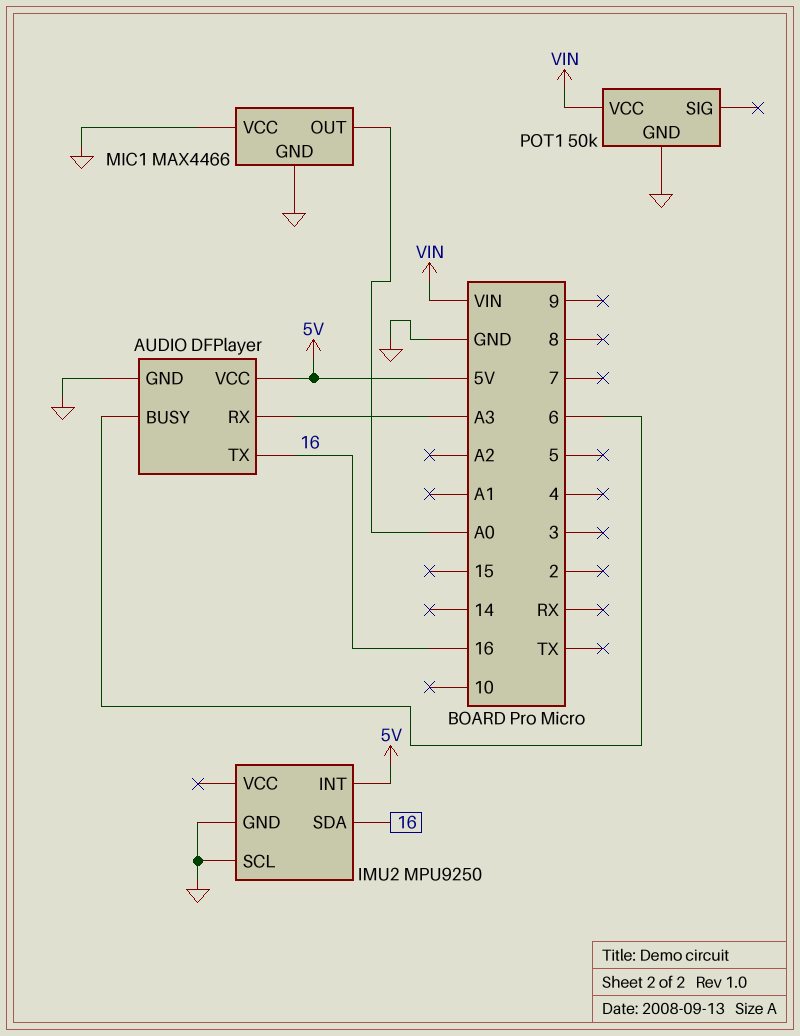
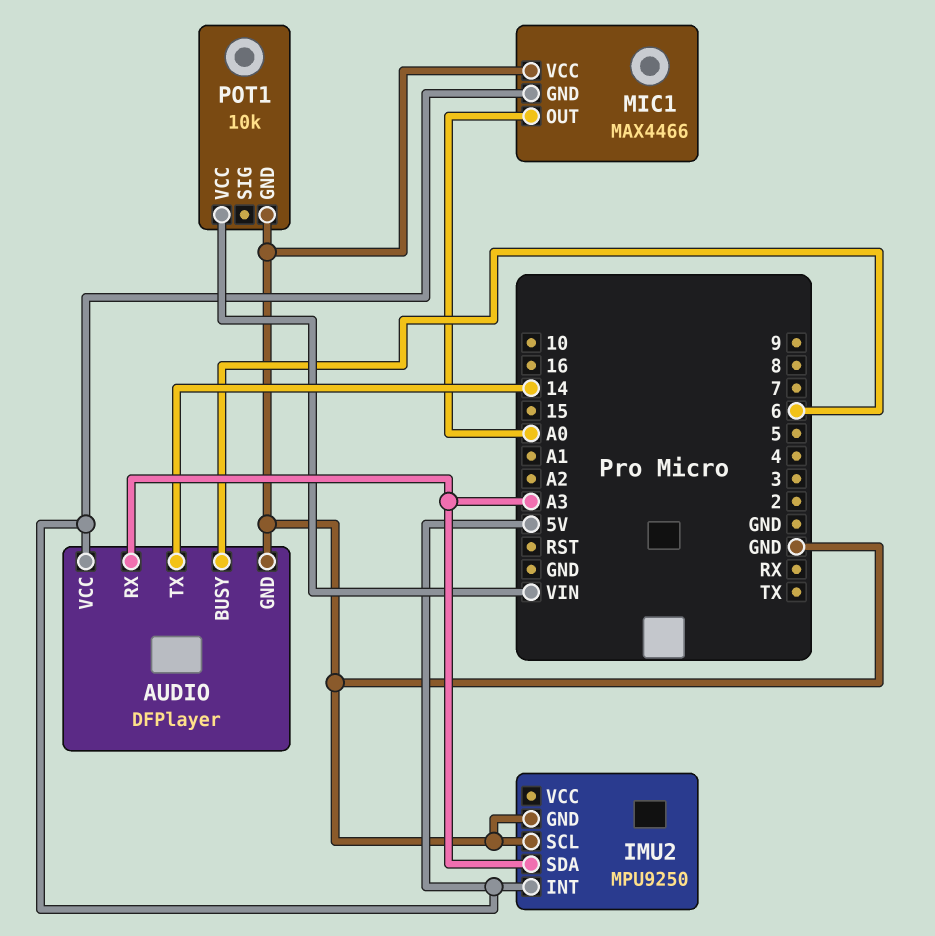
AUDIO pin TX: 16 -> 14
IMU2 pin SDA: 16 -> A3
MIC1 pin GND: GND -> 5V
POT1: 50k -> 10k

